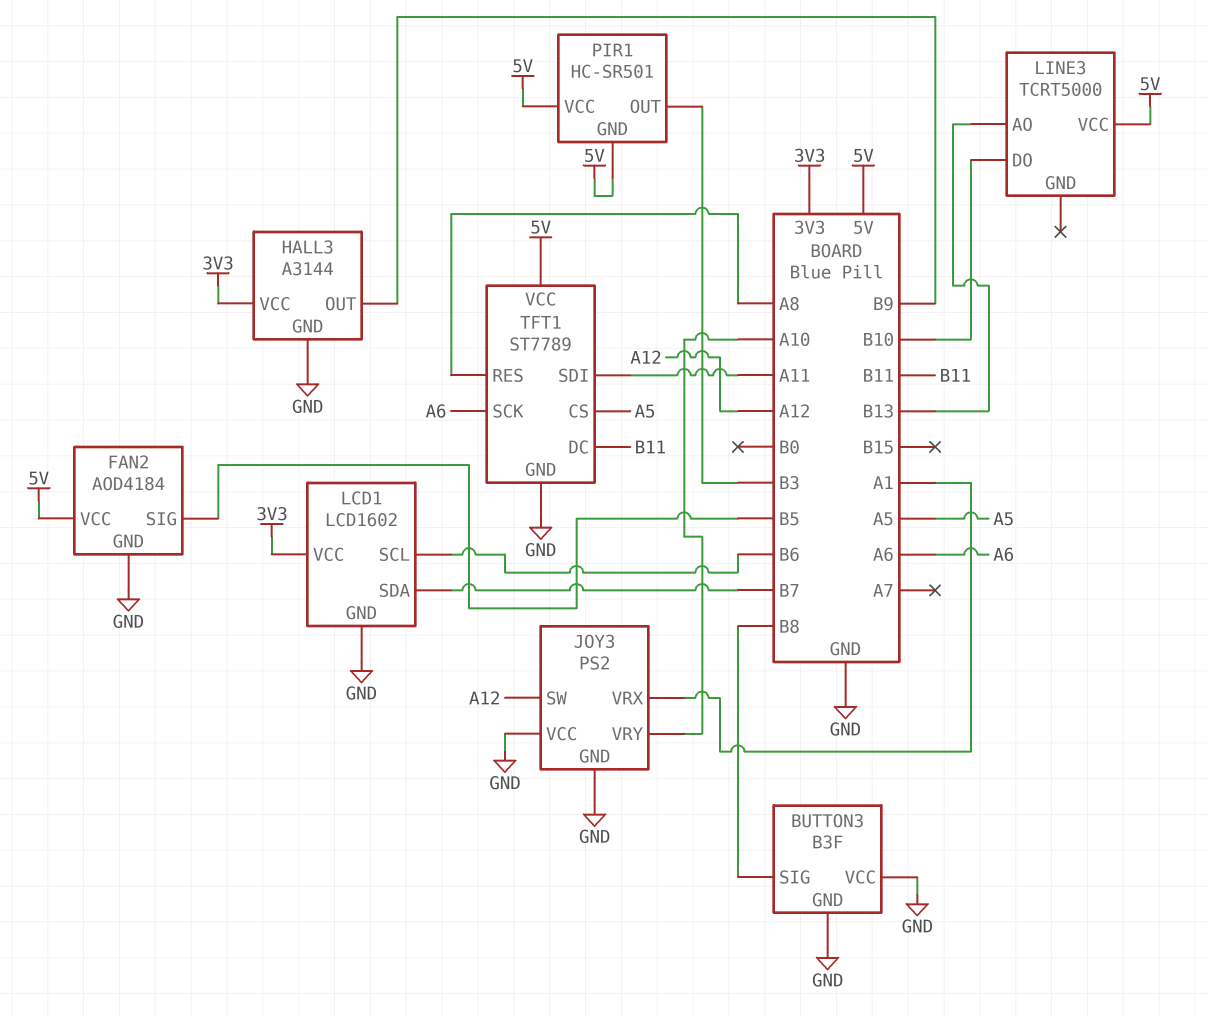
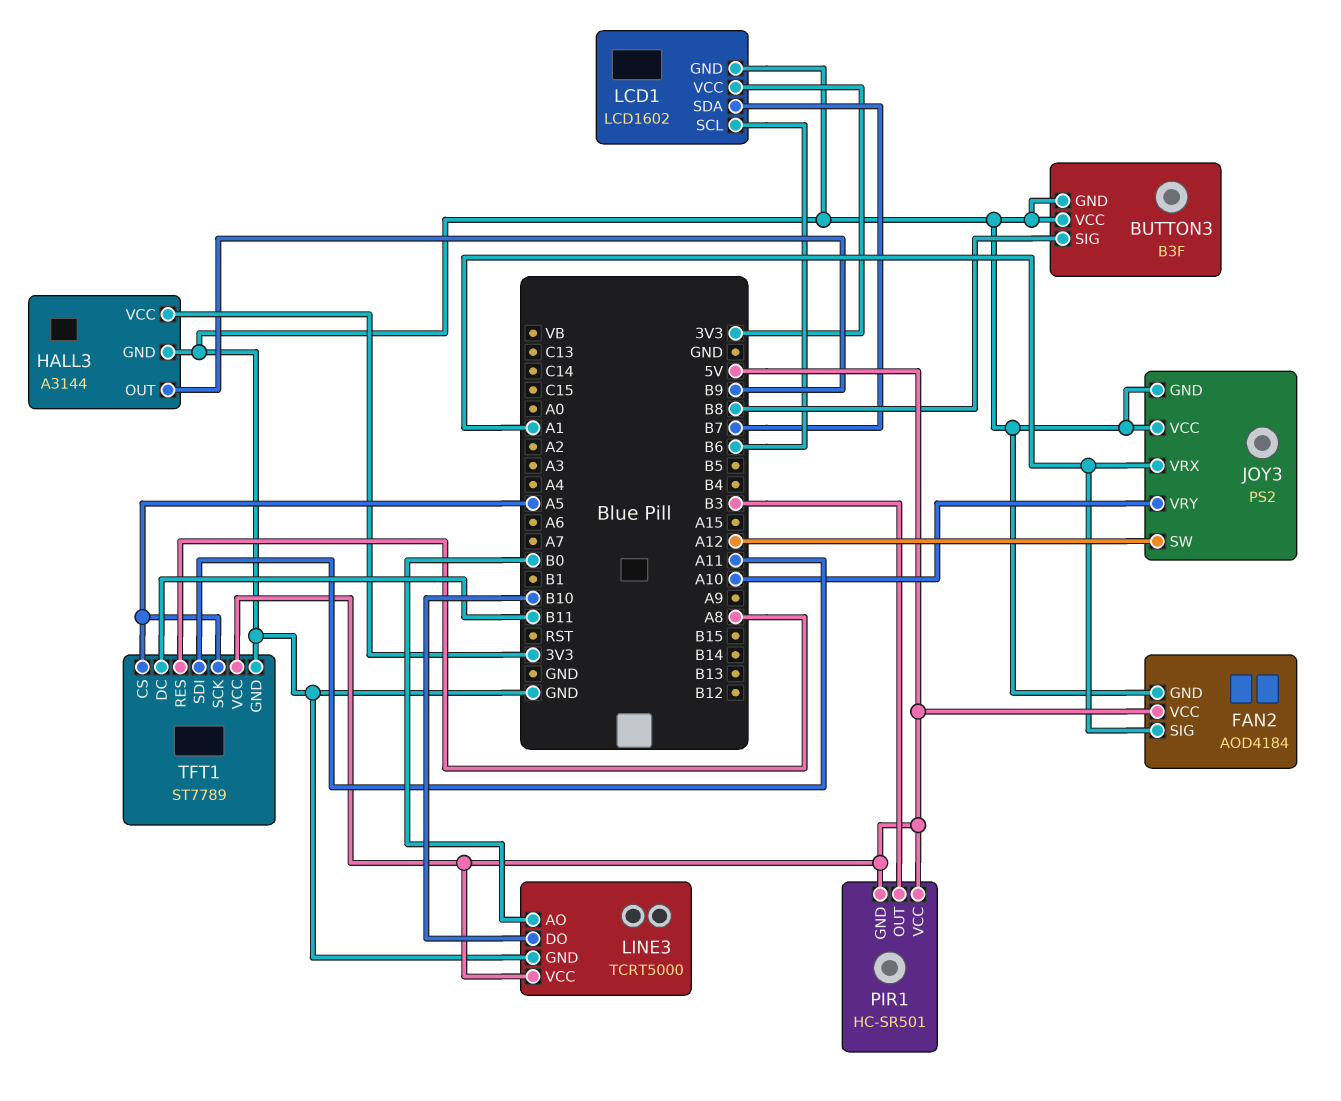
FAN2 pin SIG: B5 -> A1
LINE3 pin AO: B13 -> B0
LINE3 pin GND: none -> GND
TFT1 pin SCK: A6 -> A5

